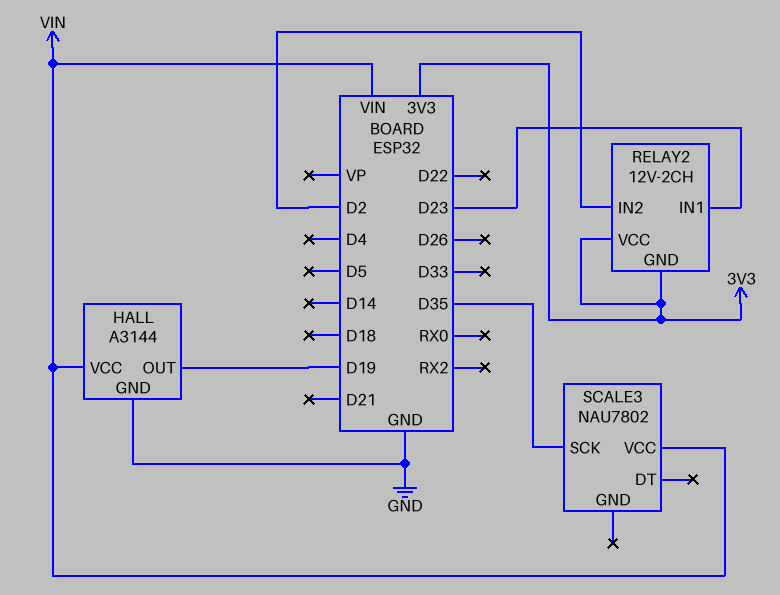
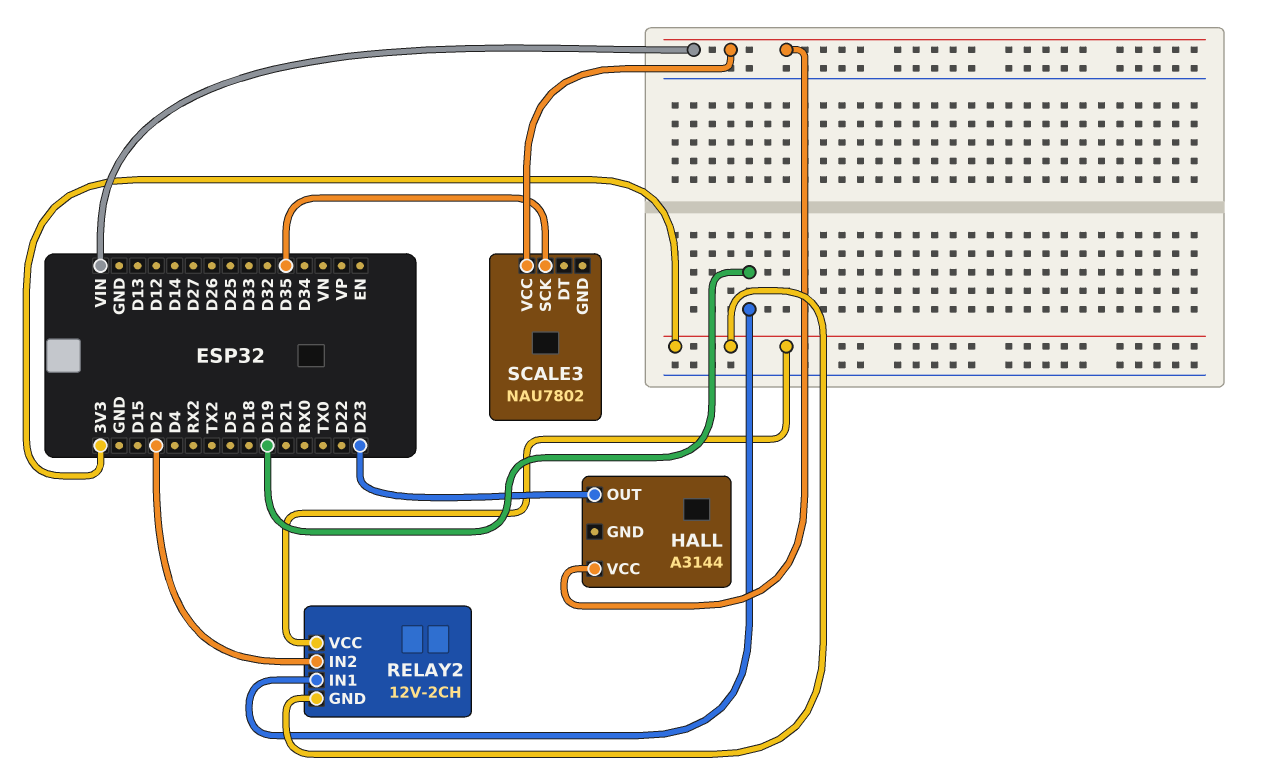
HALL pin GND: GND -> none
HALL pin OUT: D19 -> D23
RELAY2 pin IN1: D23 -> D19

